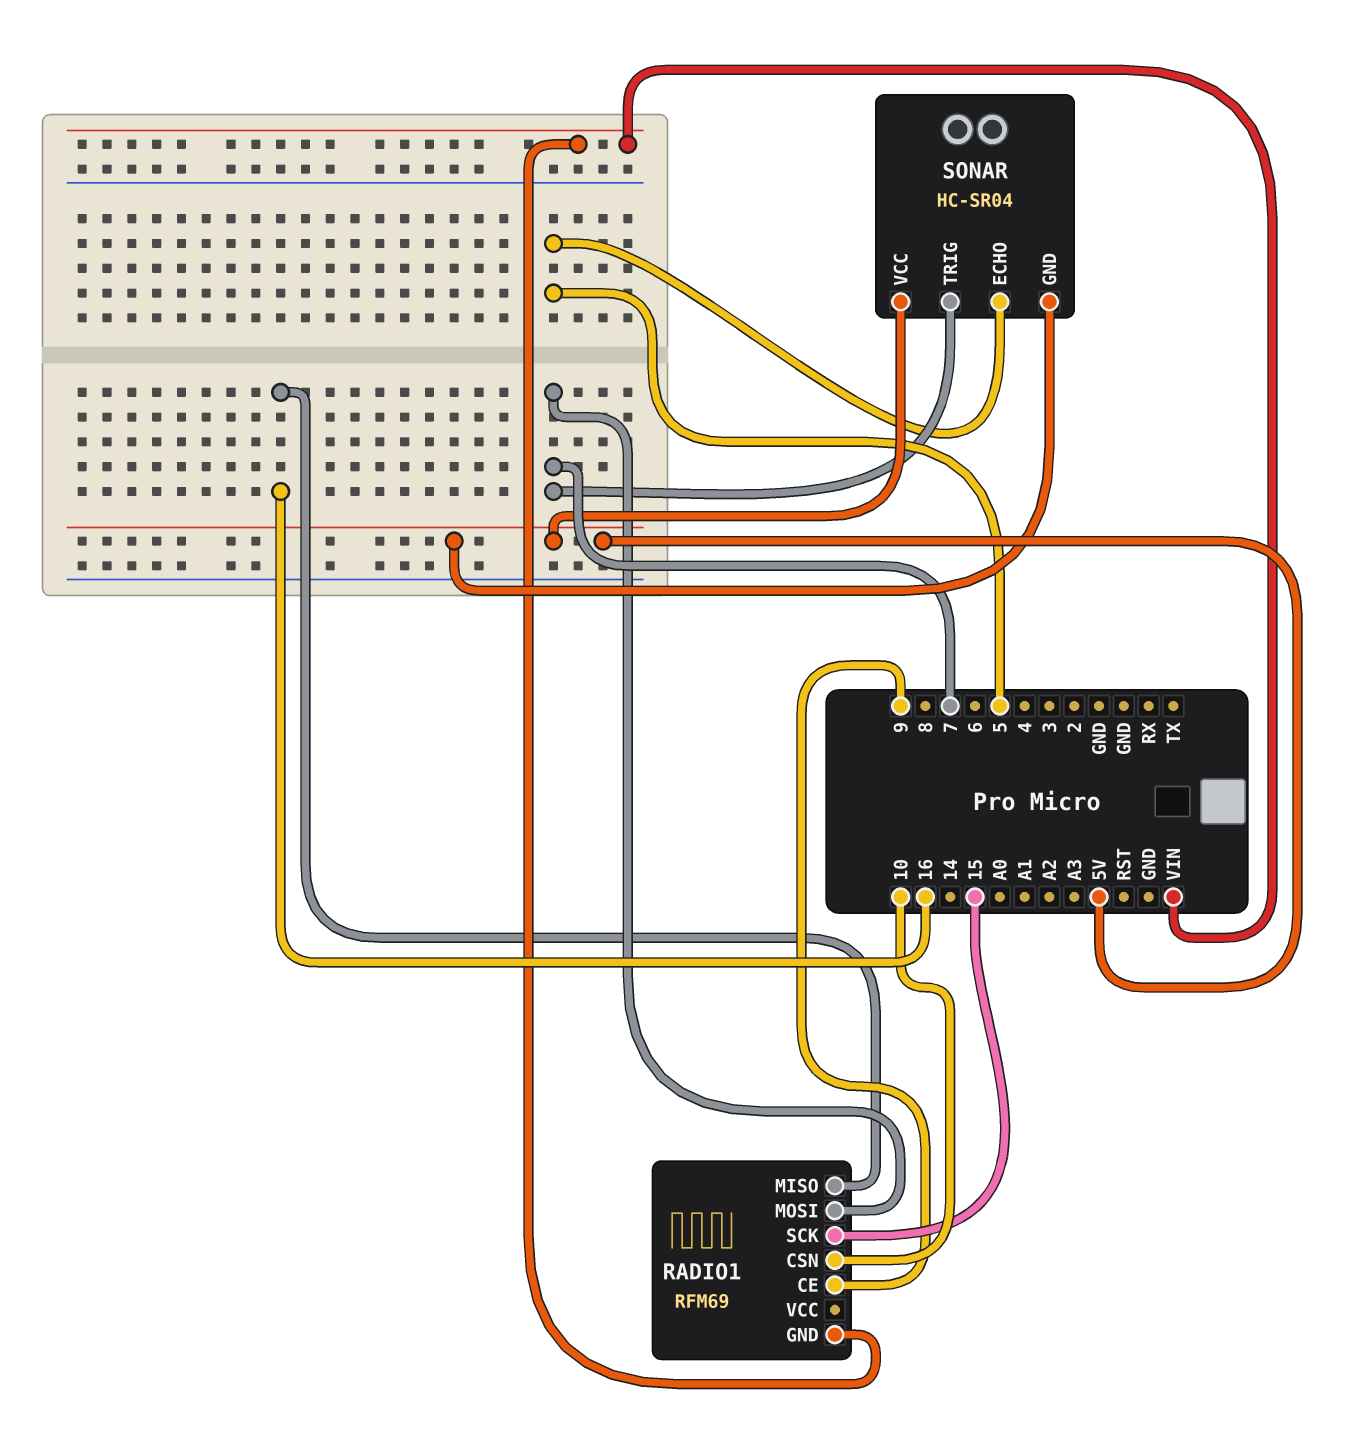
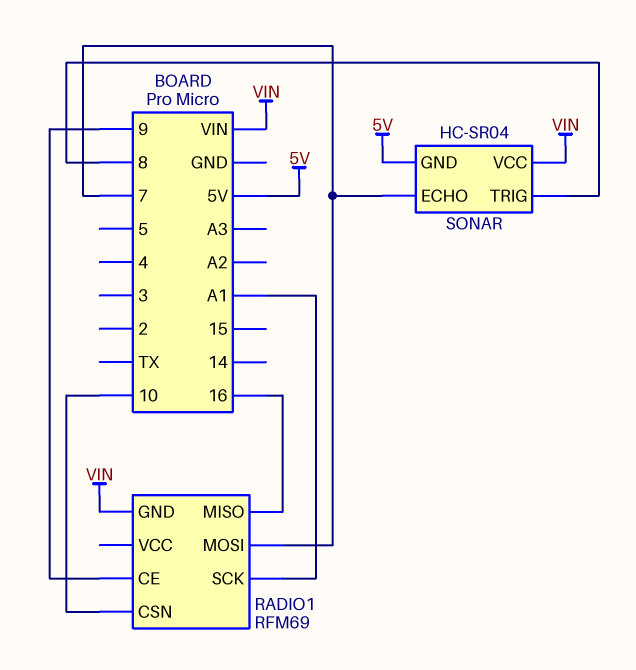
RADIO1 pin SCK: 15 -> A1
SONAR pin ECHO: 5 -> 7
SONAR pin TRIG: 7 -> 8
SONAR pin VCC: 5V -> VIN

